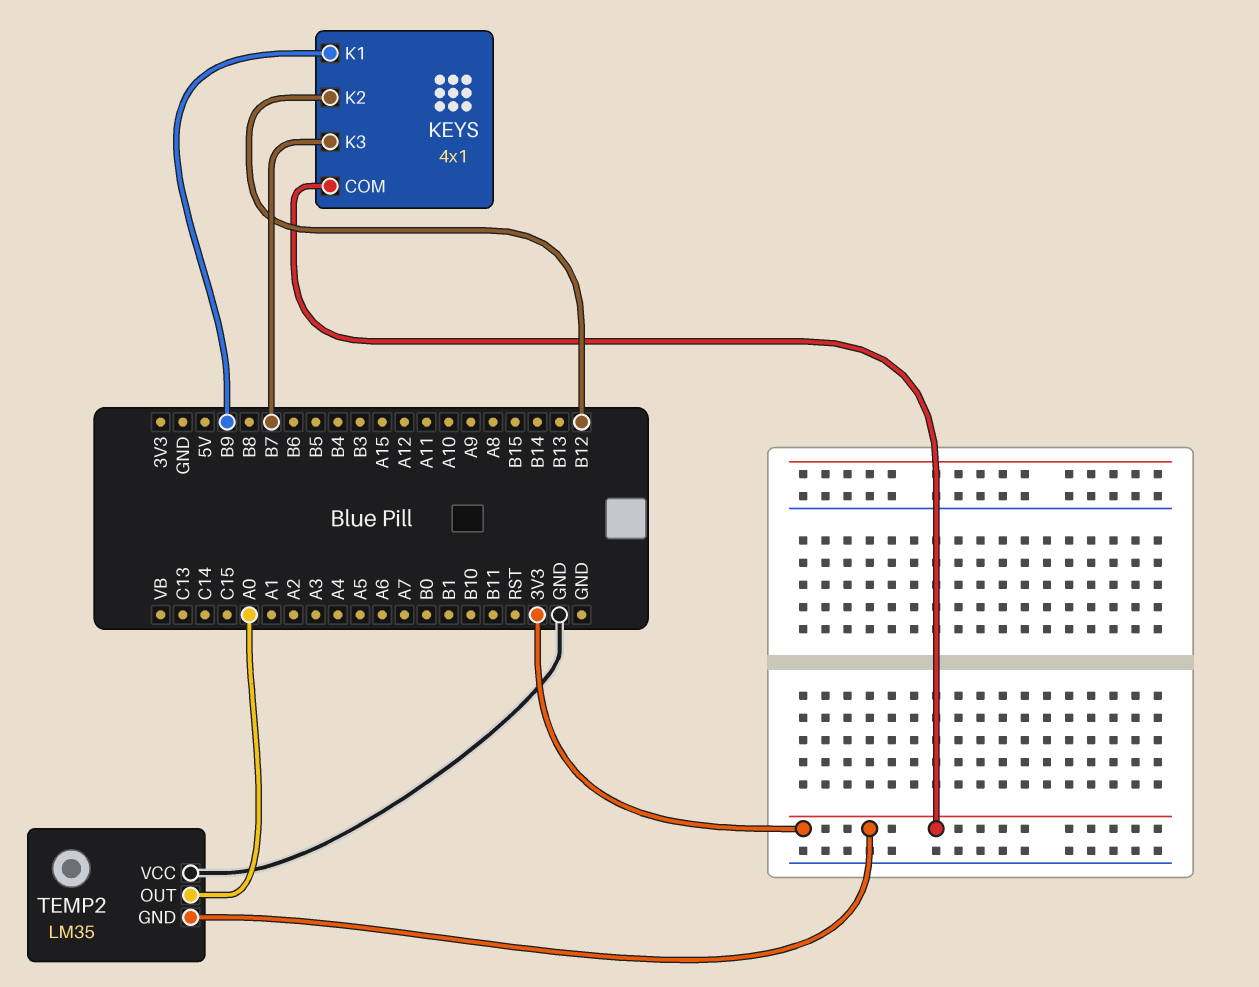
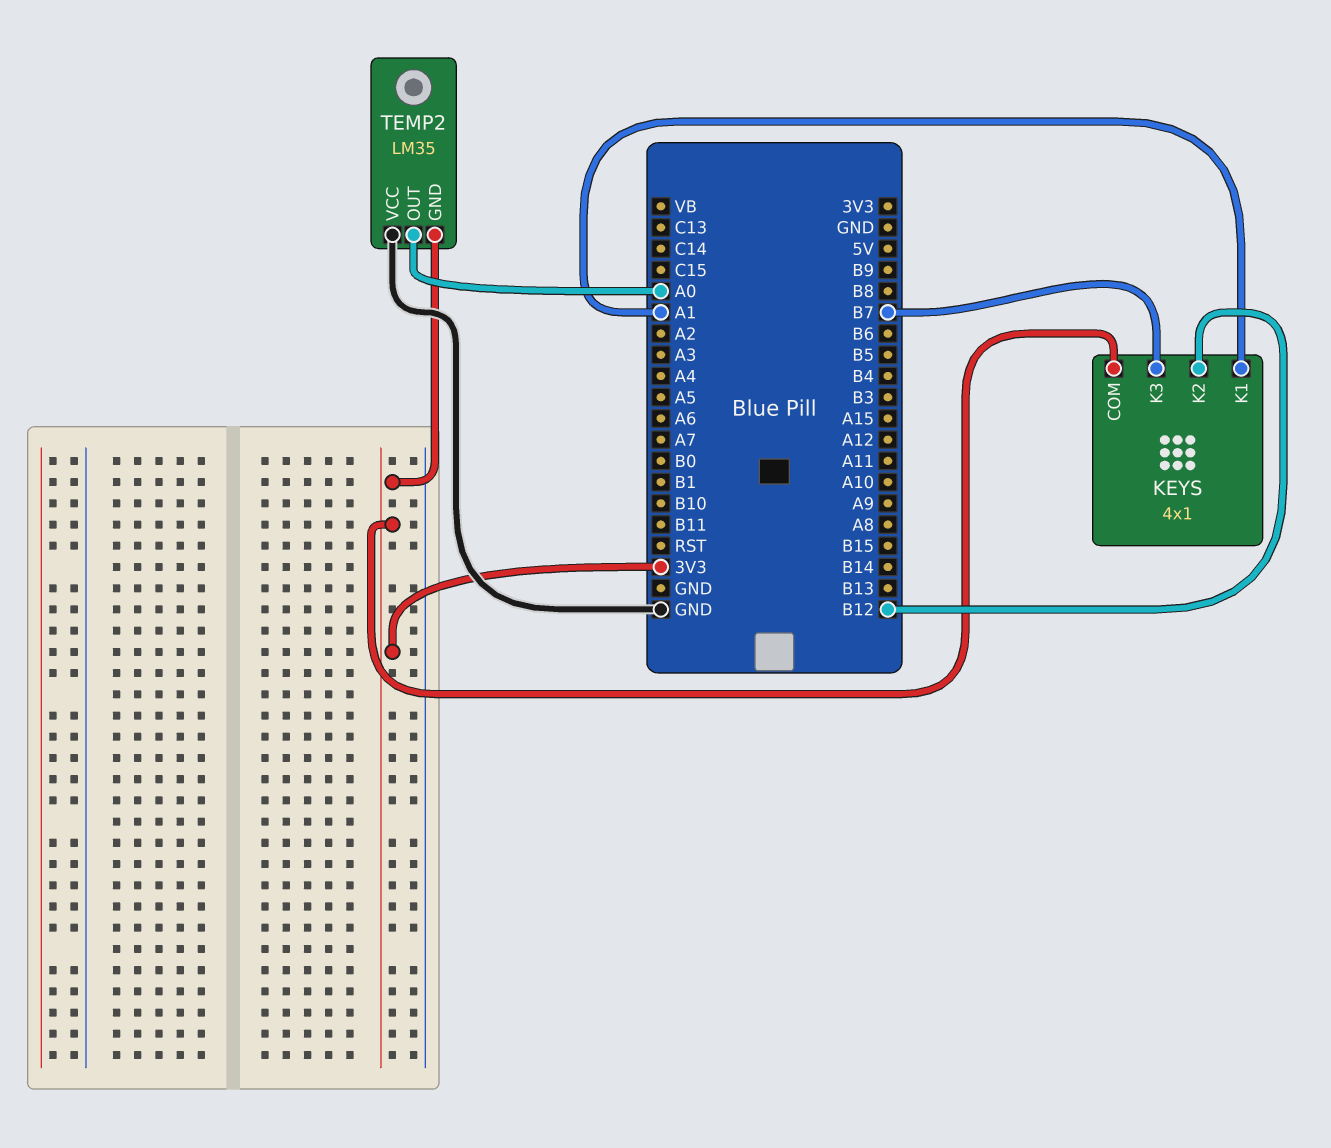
KEYS pin K1: B9 -> A1

